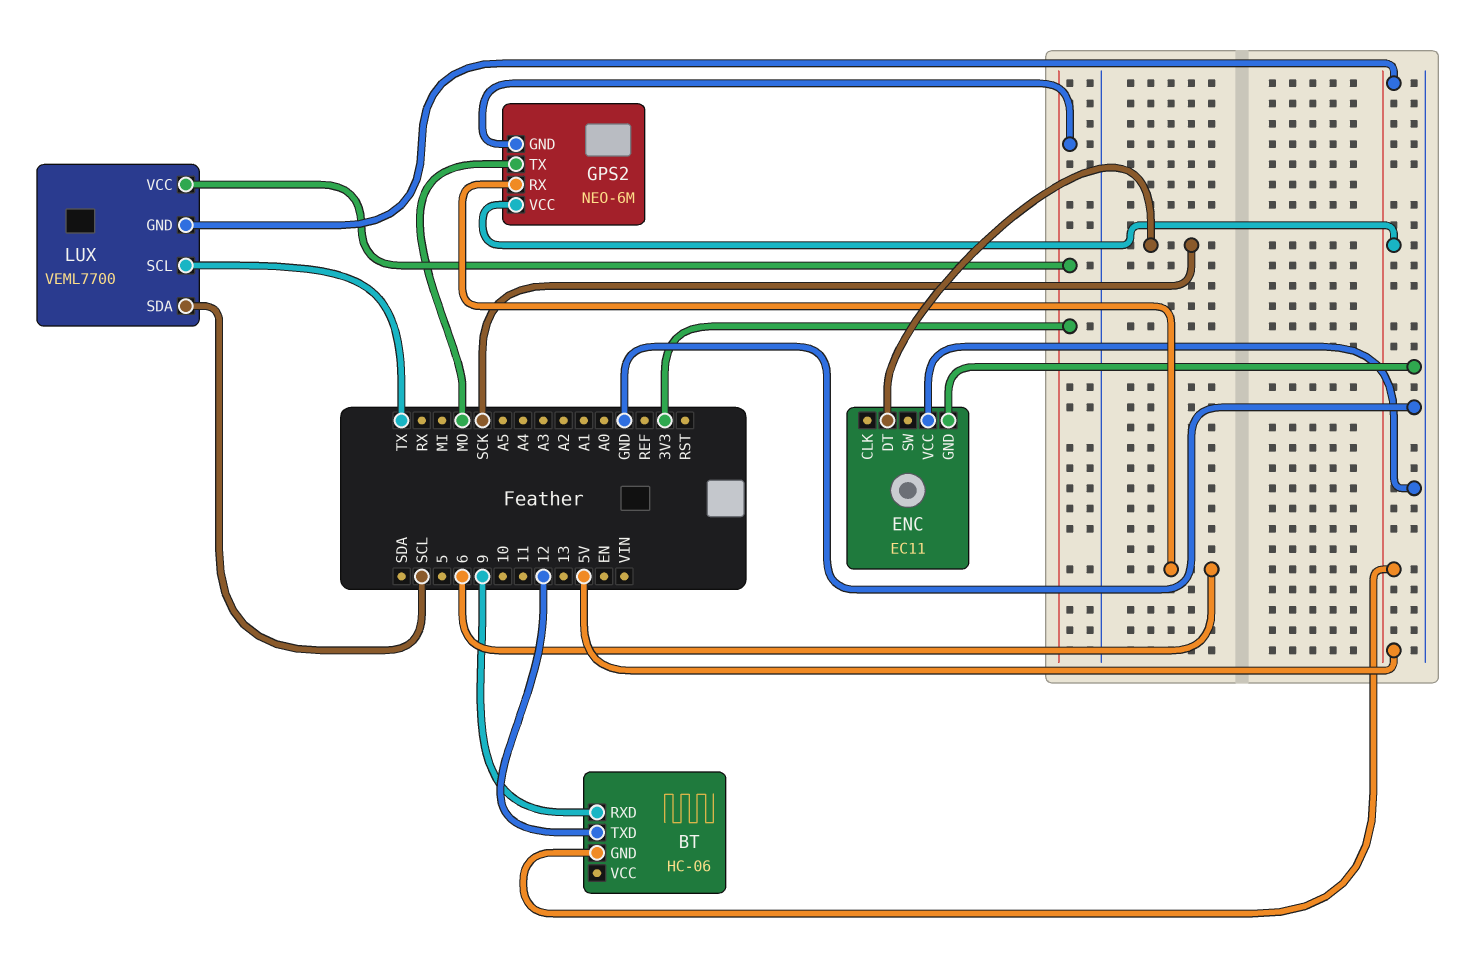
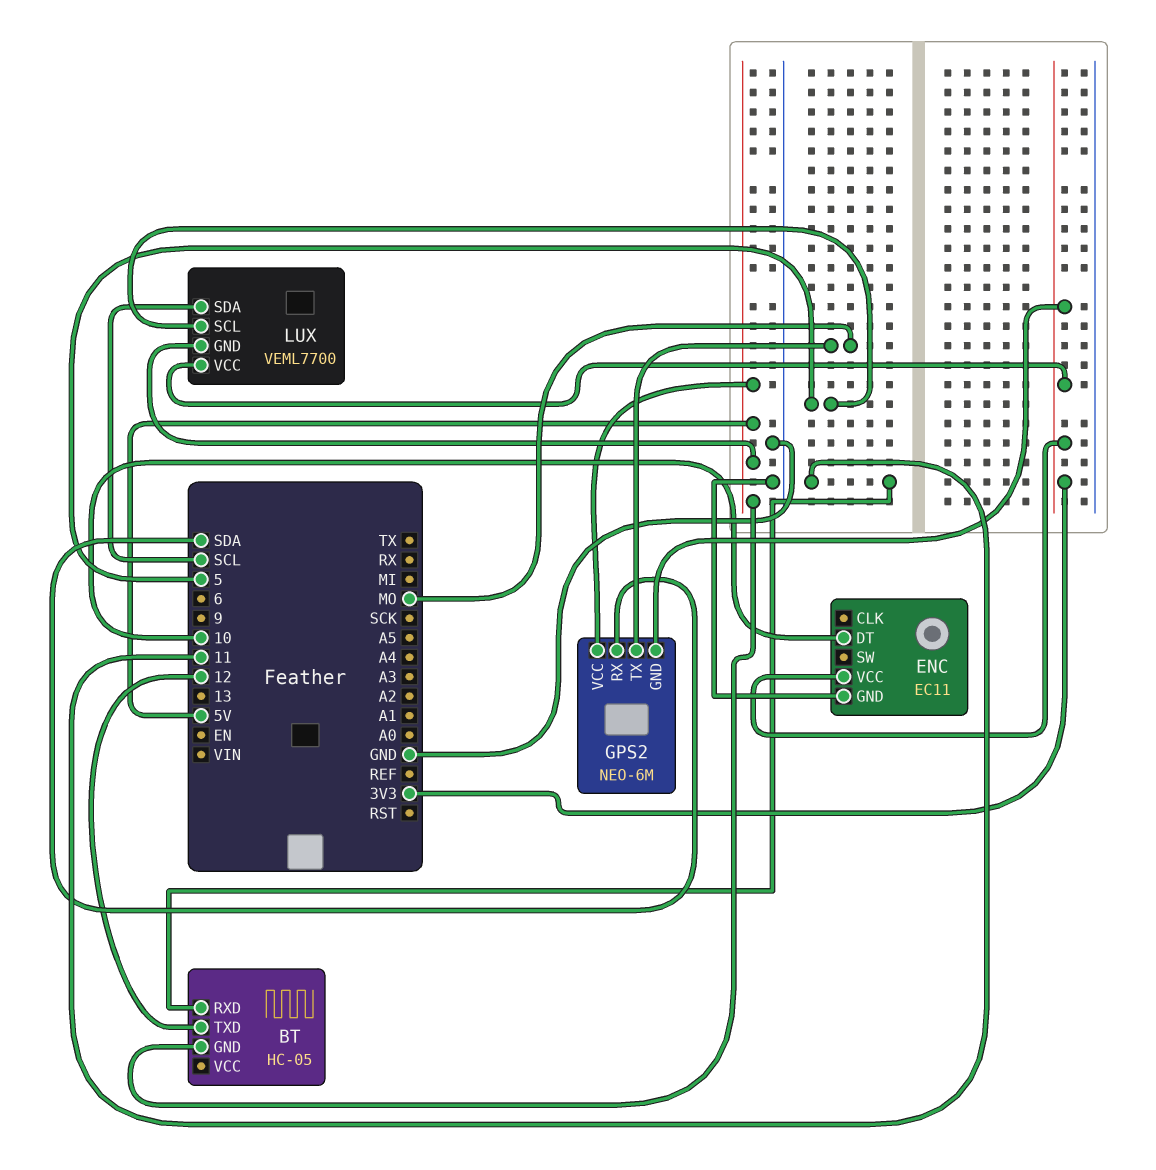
BT: HC-06 -> HC-05
BT pin RXD: 9 -> 11
ENC pin DT: SCK -> 10
ENC pin VCC: GND -> 3V3
GPS2 pin RX: 6 -> SDA
LUX pin SCL: TX -> 5

